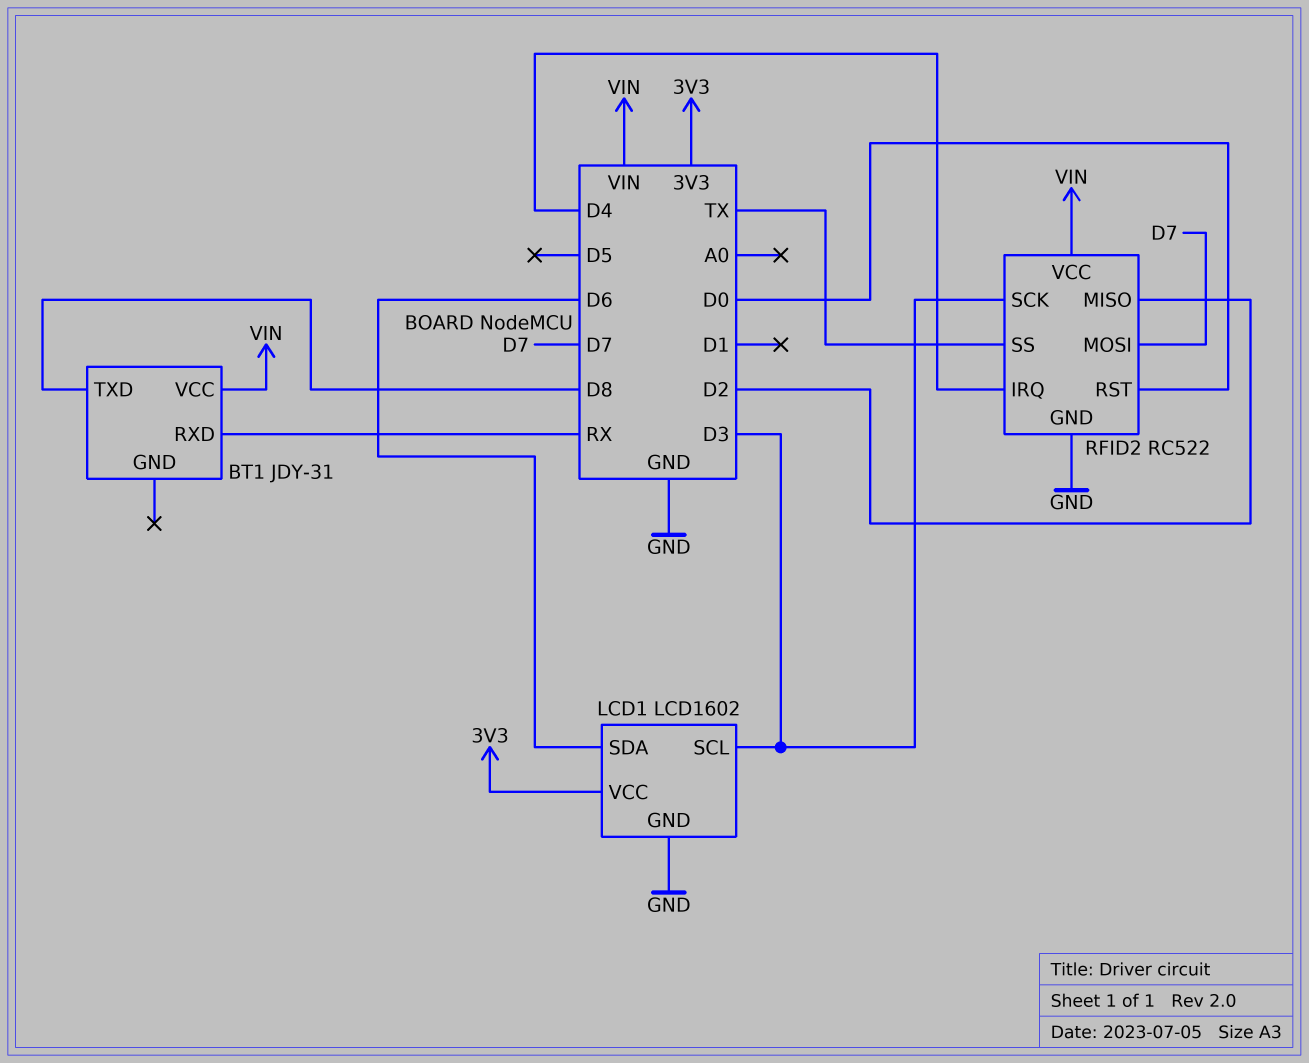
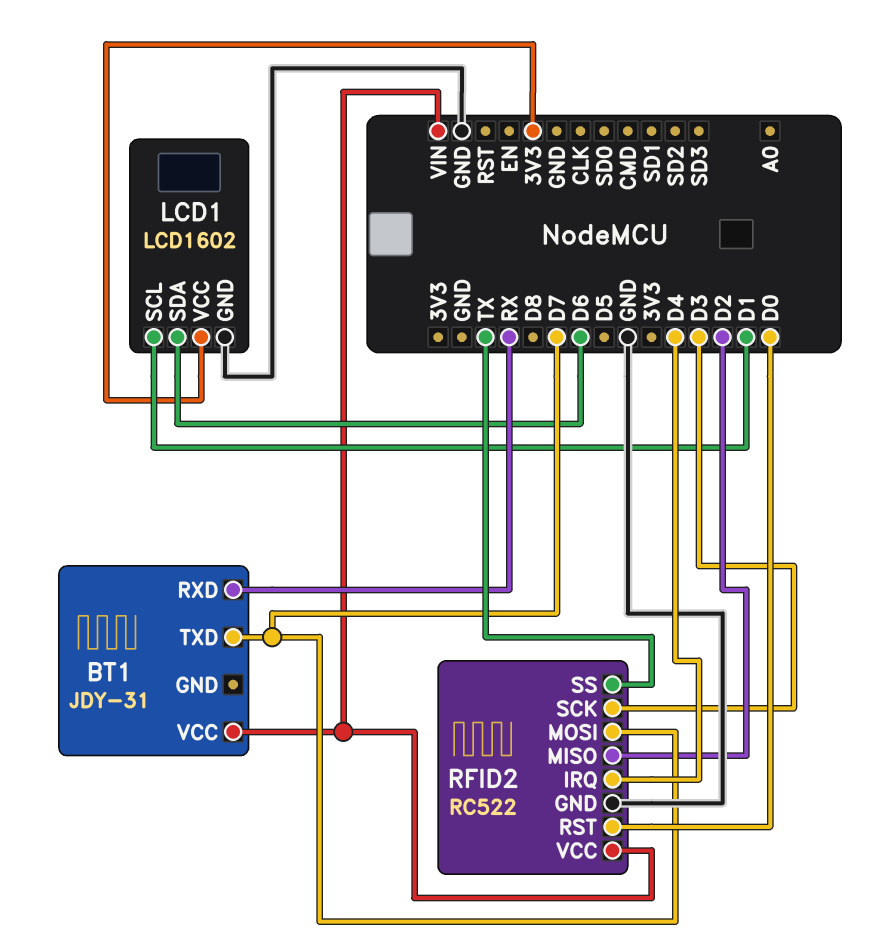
BT1 pin TXD: D8 -> D7
LCD1 pin SCL: D3 -> D1

